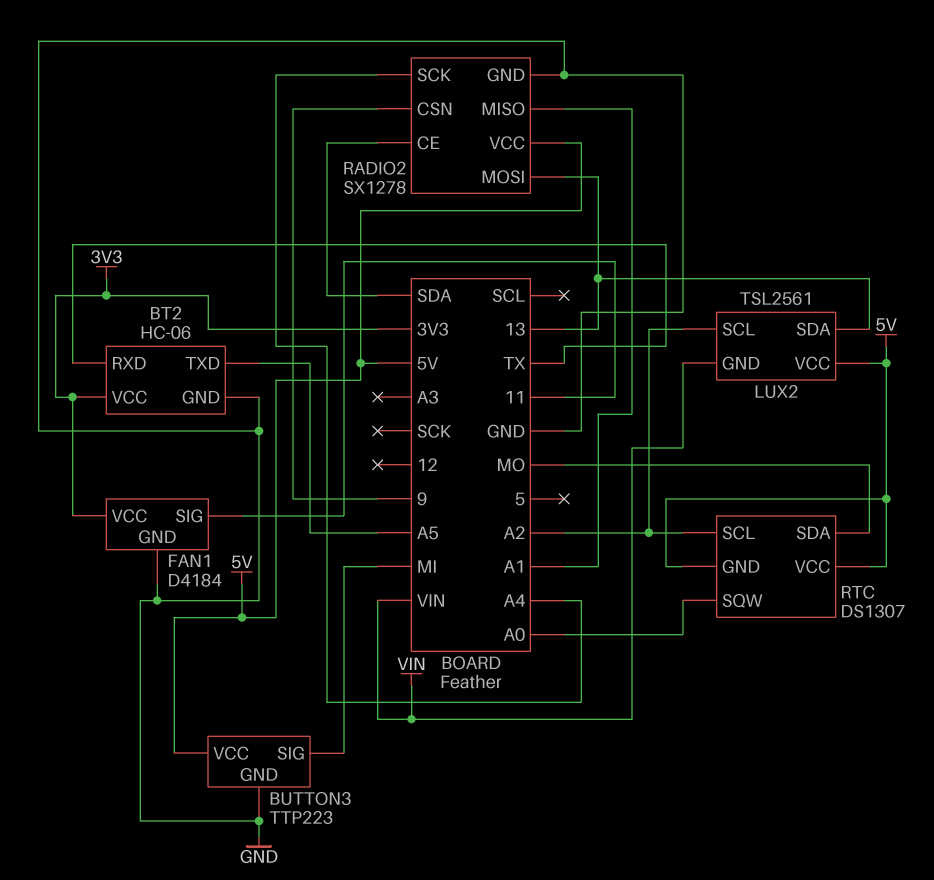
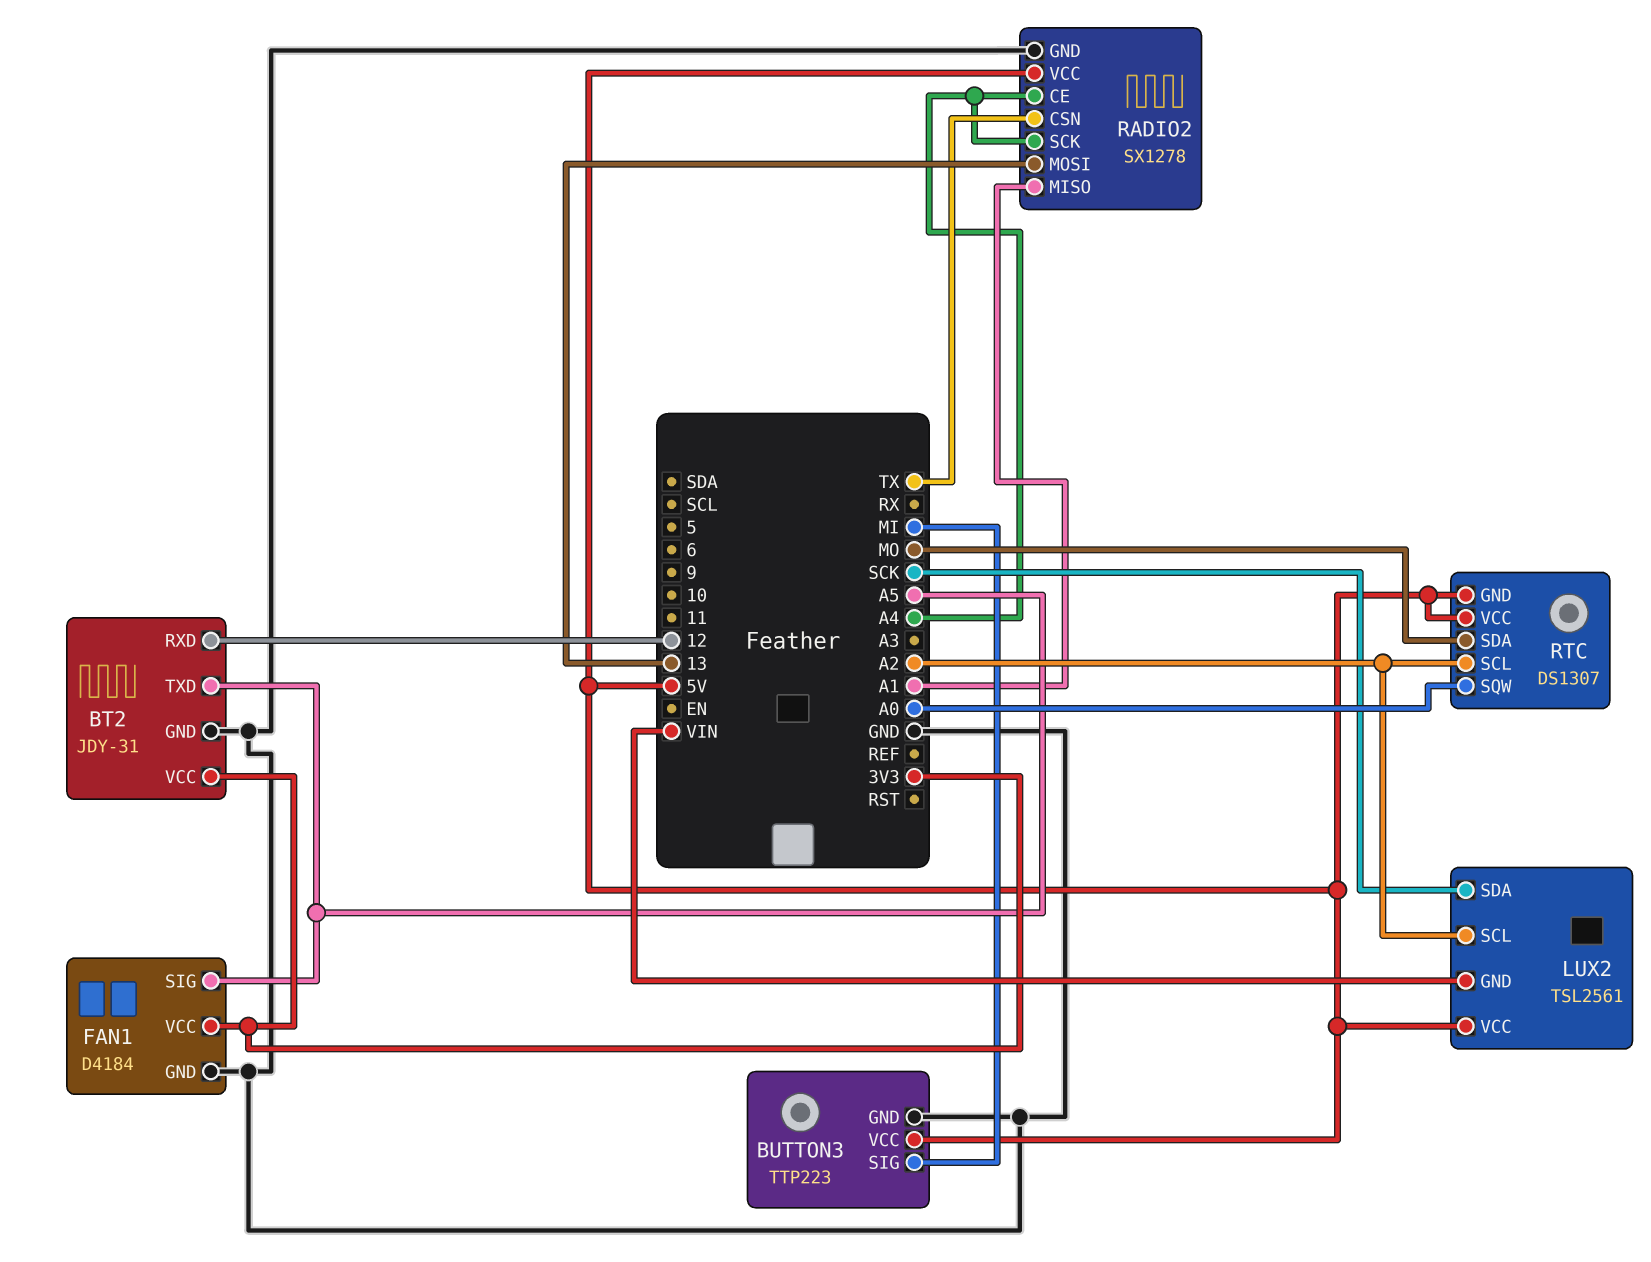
BT2: HC-06 -> JDY-31
BT2 pin RXD: TX -> 12
FAN1 pin SIG: 11 -> A5
LUX2 pin SDA: 13 -> SCK
RADIO2 pin CE: SDA -> A4
RADIO2 pin CSN: 9 -> TX

